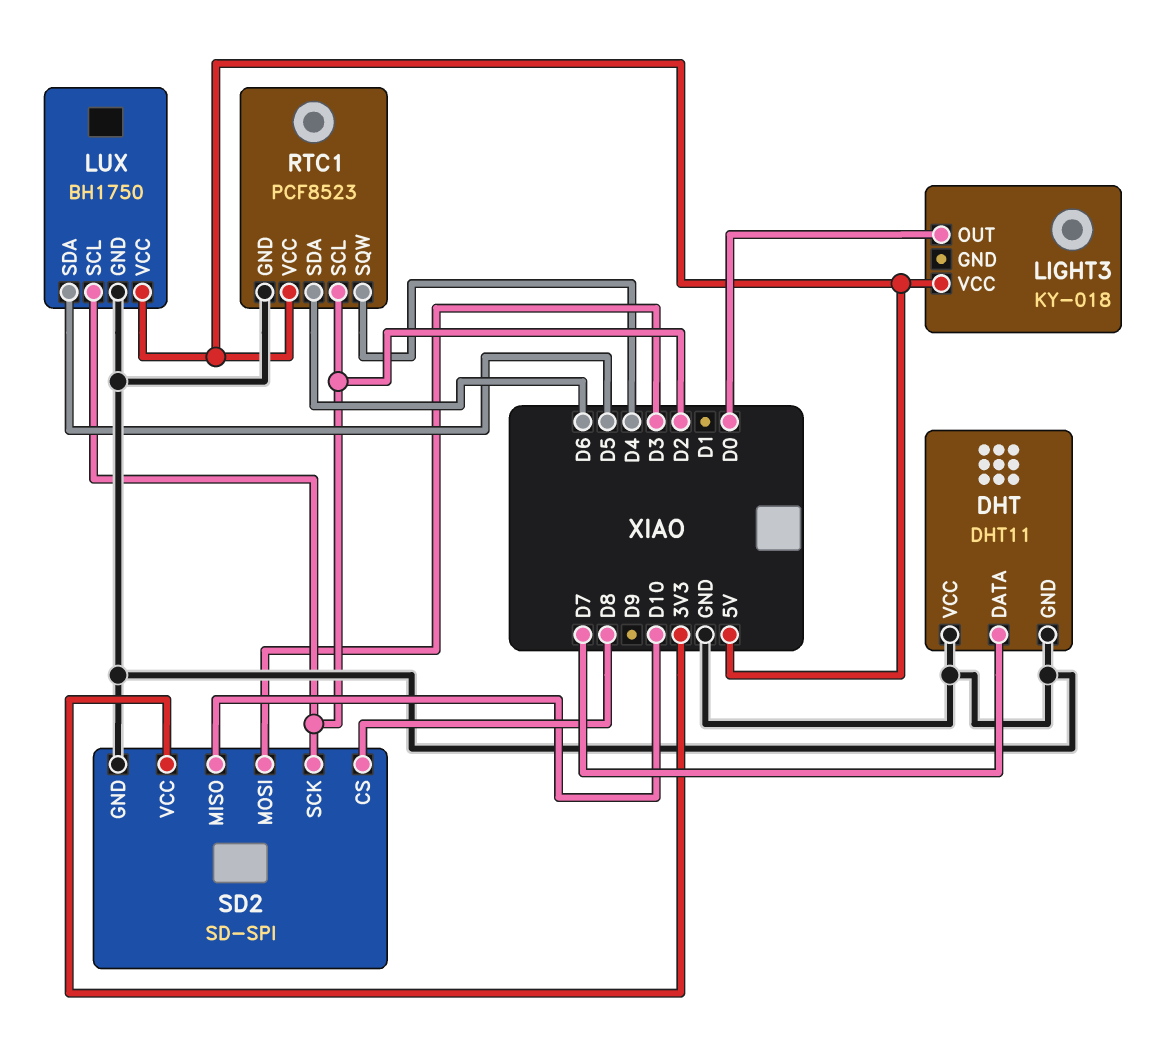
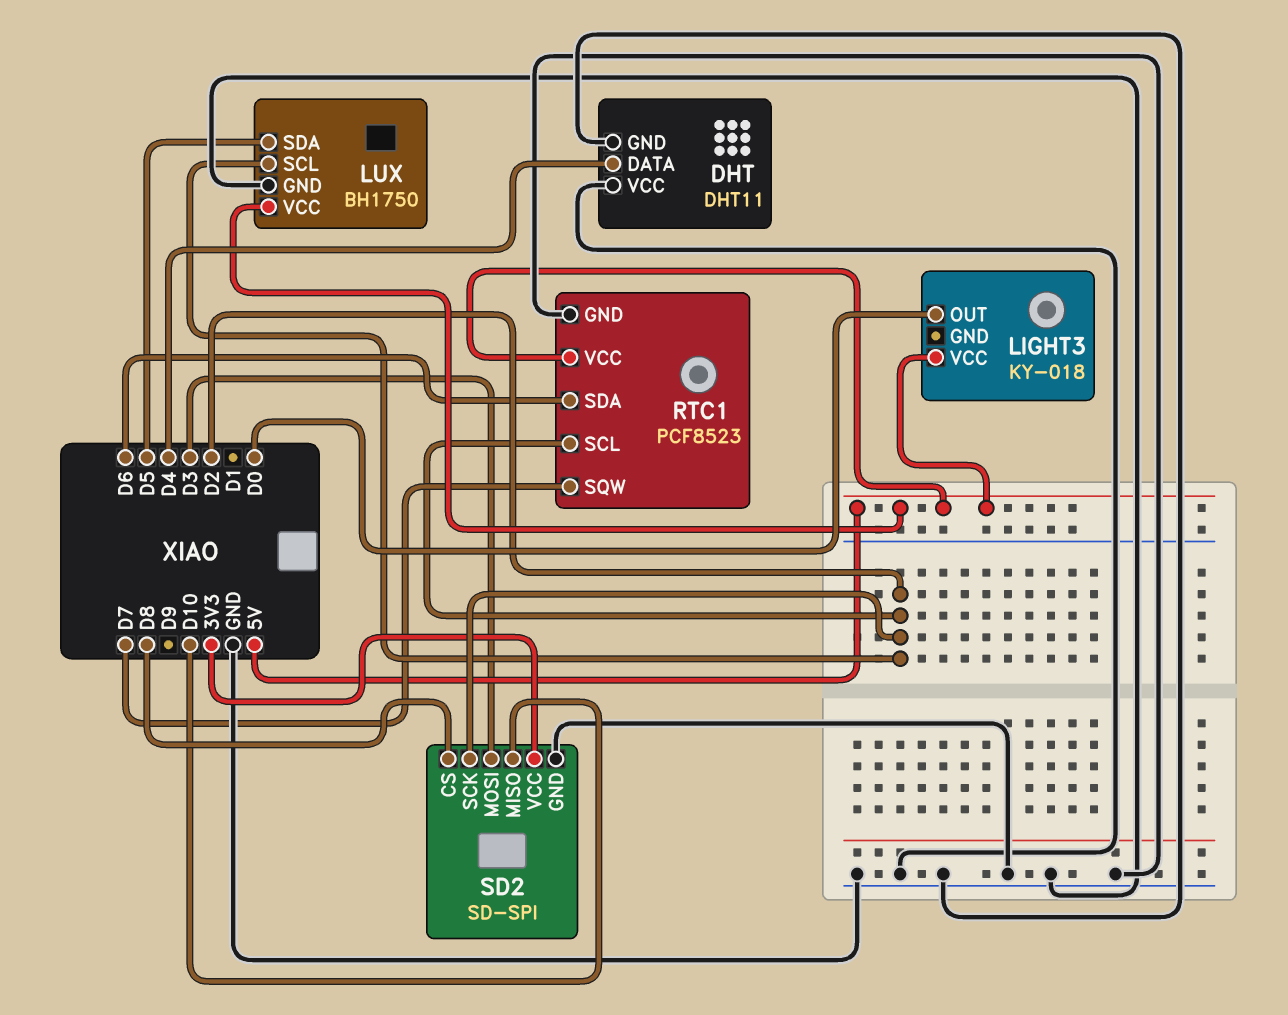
DHT pin DATA: D7 -> D4
RTC1 pin SQW: D4 -> D7

